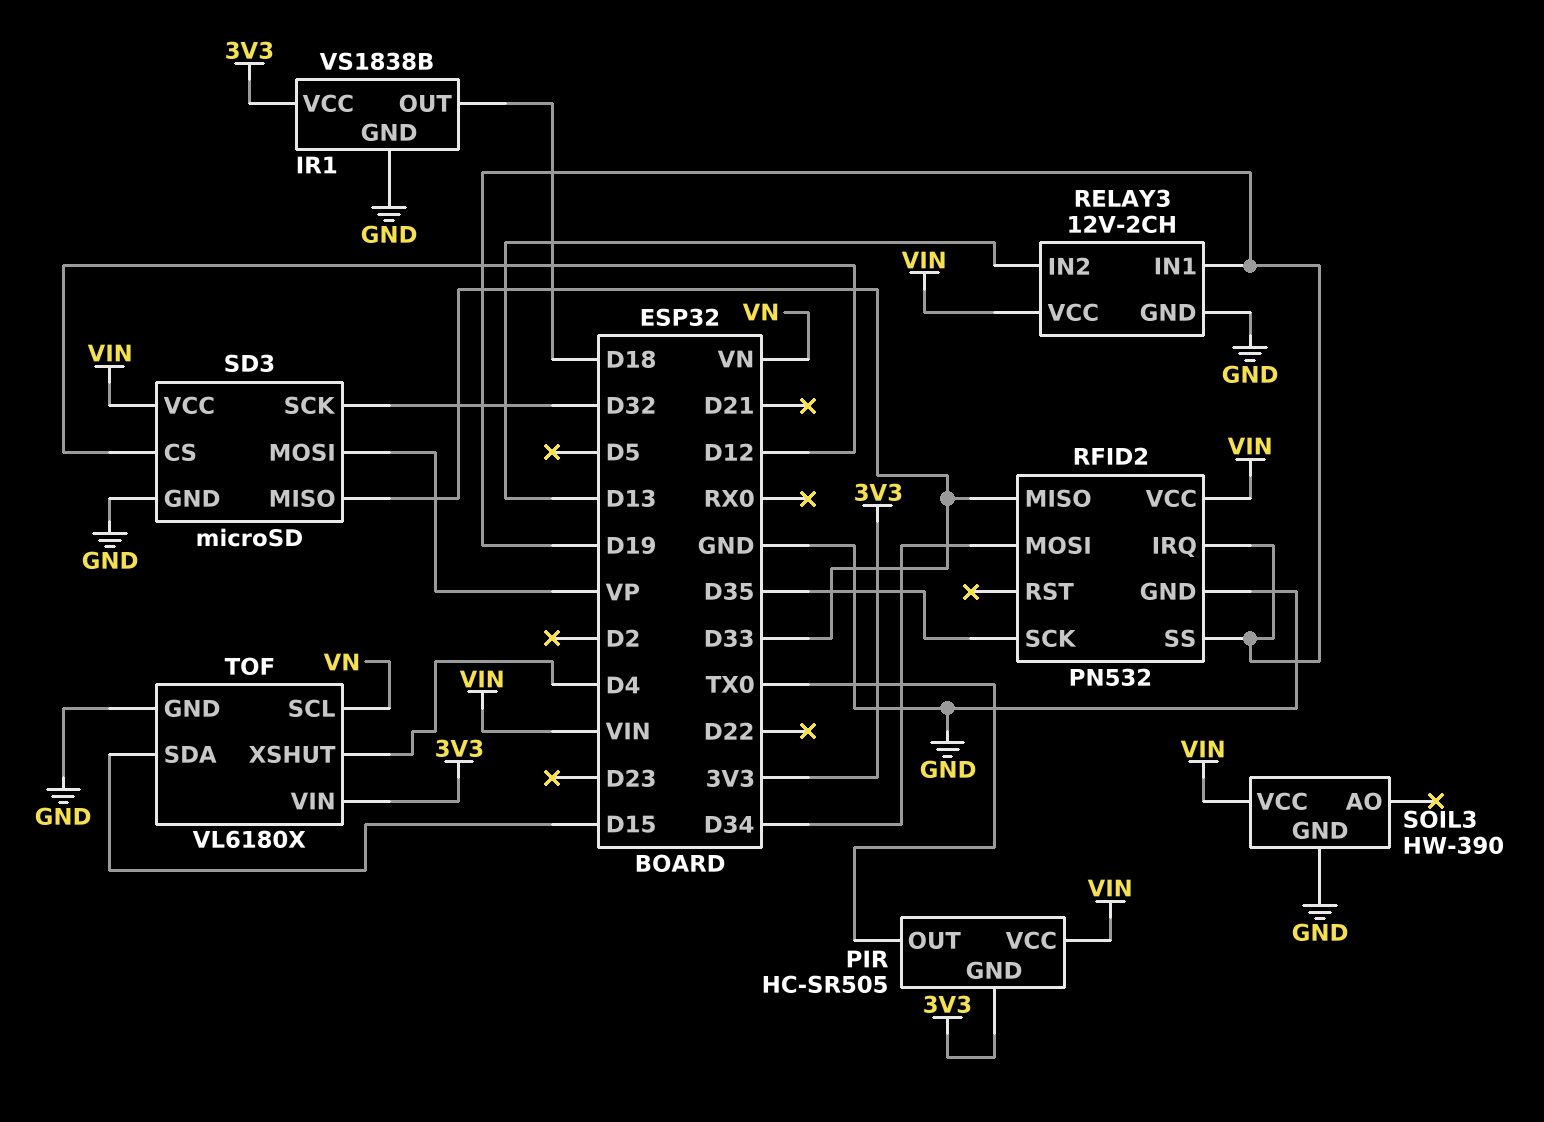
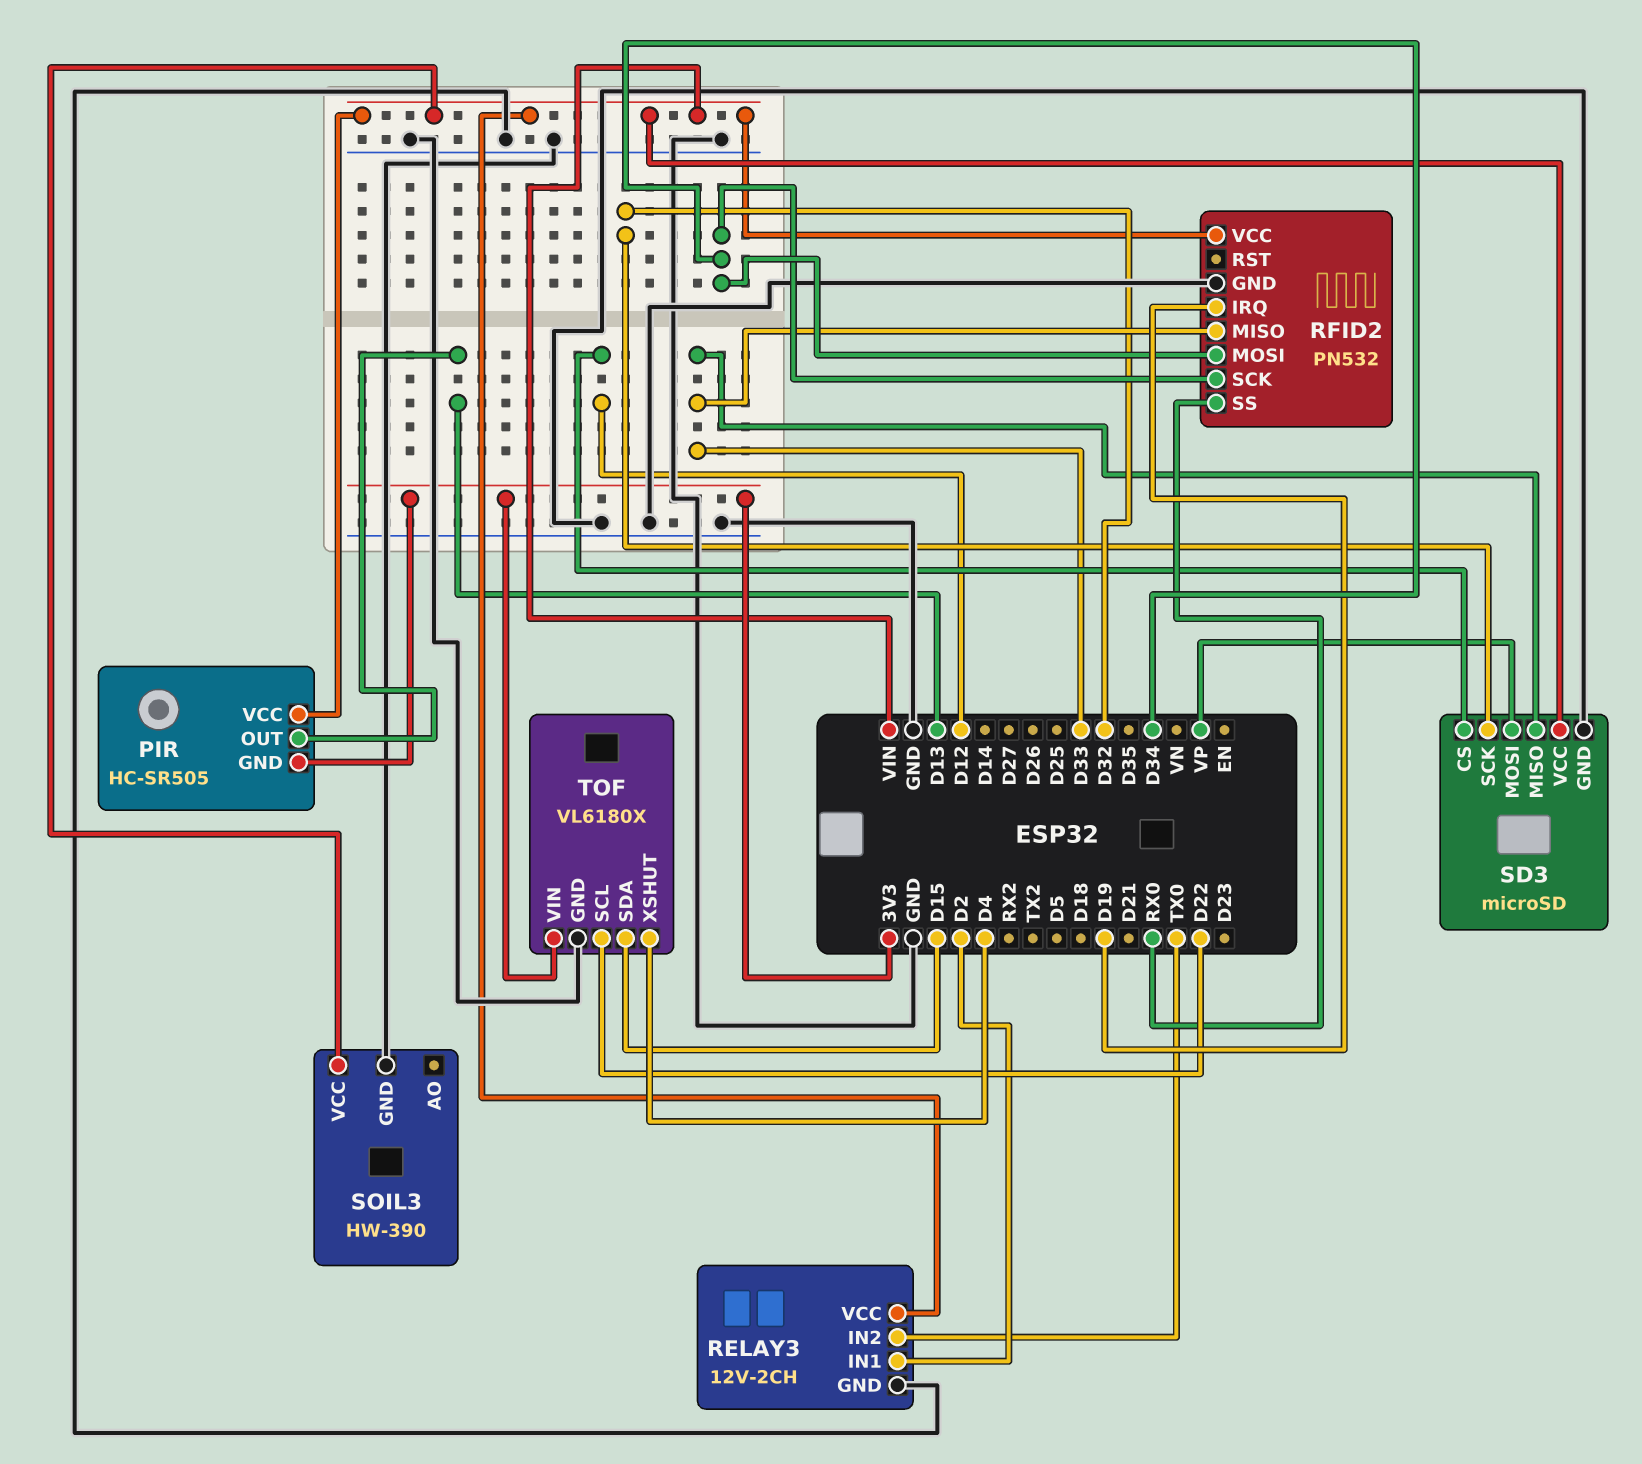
IR1: VS1838B -> none
IR1 pin GND: GND -> none
IR1 pin OUT: D18 -> none
IR1 pin VCC: 3V3 -> none
PIR pin OUT: TX0 -> D13
RELAY3 pin IN1: D19 -> D2
RELAY3 pin IN2: D13 -> TX0
RFID2 pin SCK: D35 -> D34
RFID2 pin SS: D19 -> RX0
TOF pin SCL: VN -> D22

